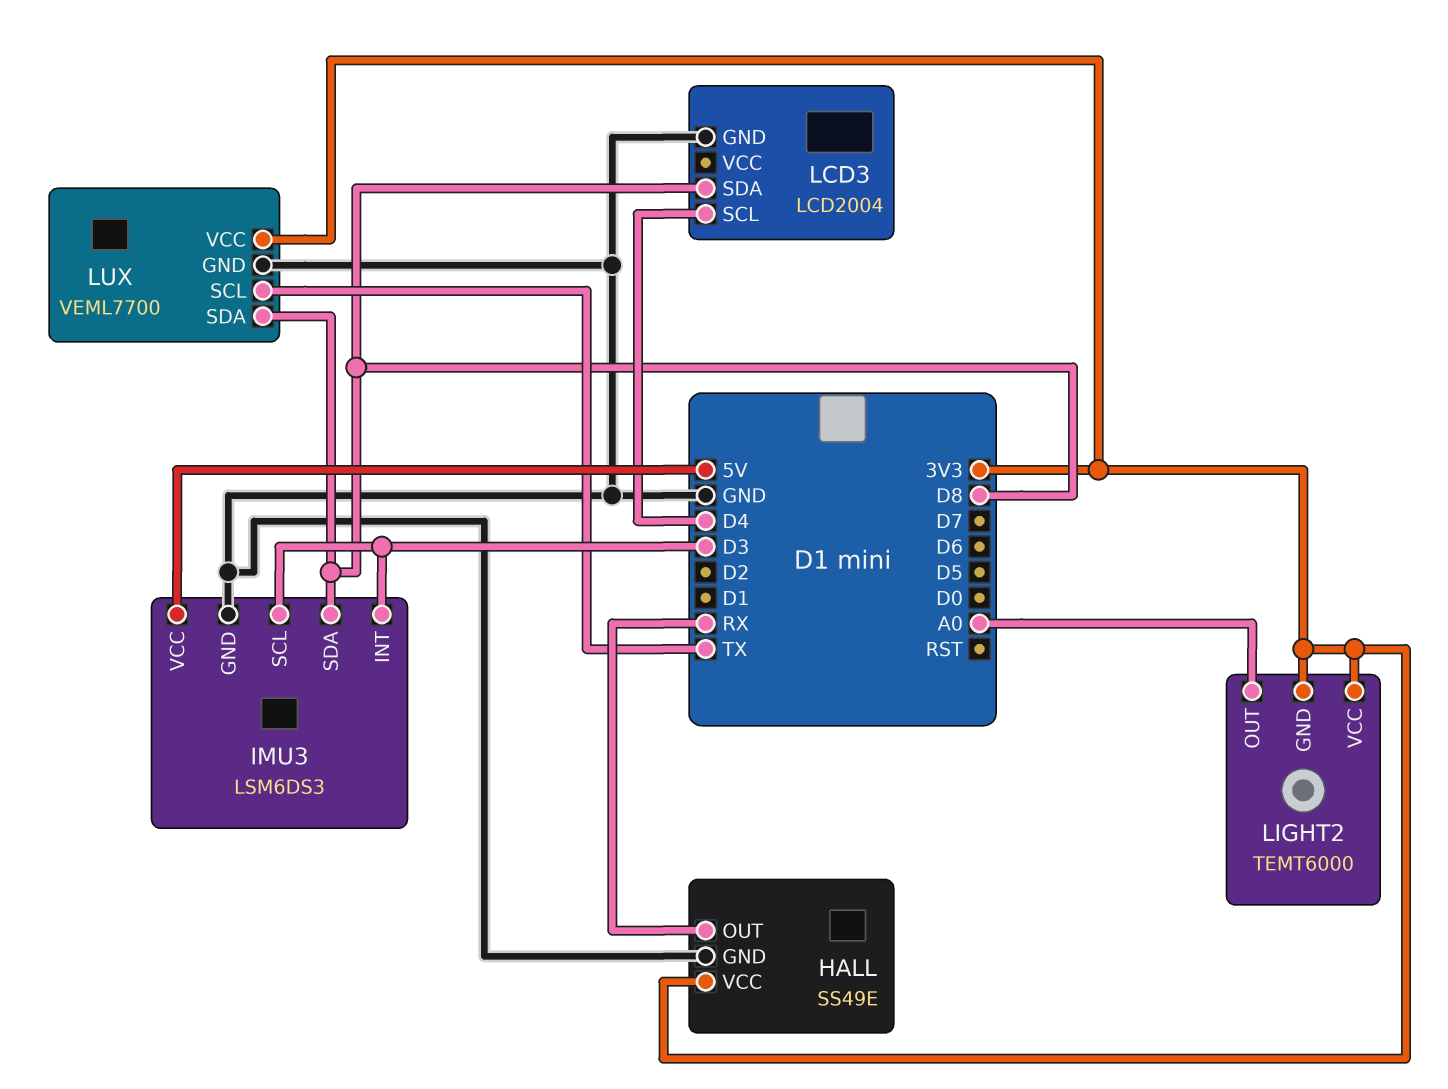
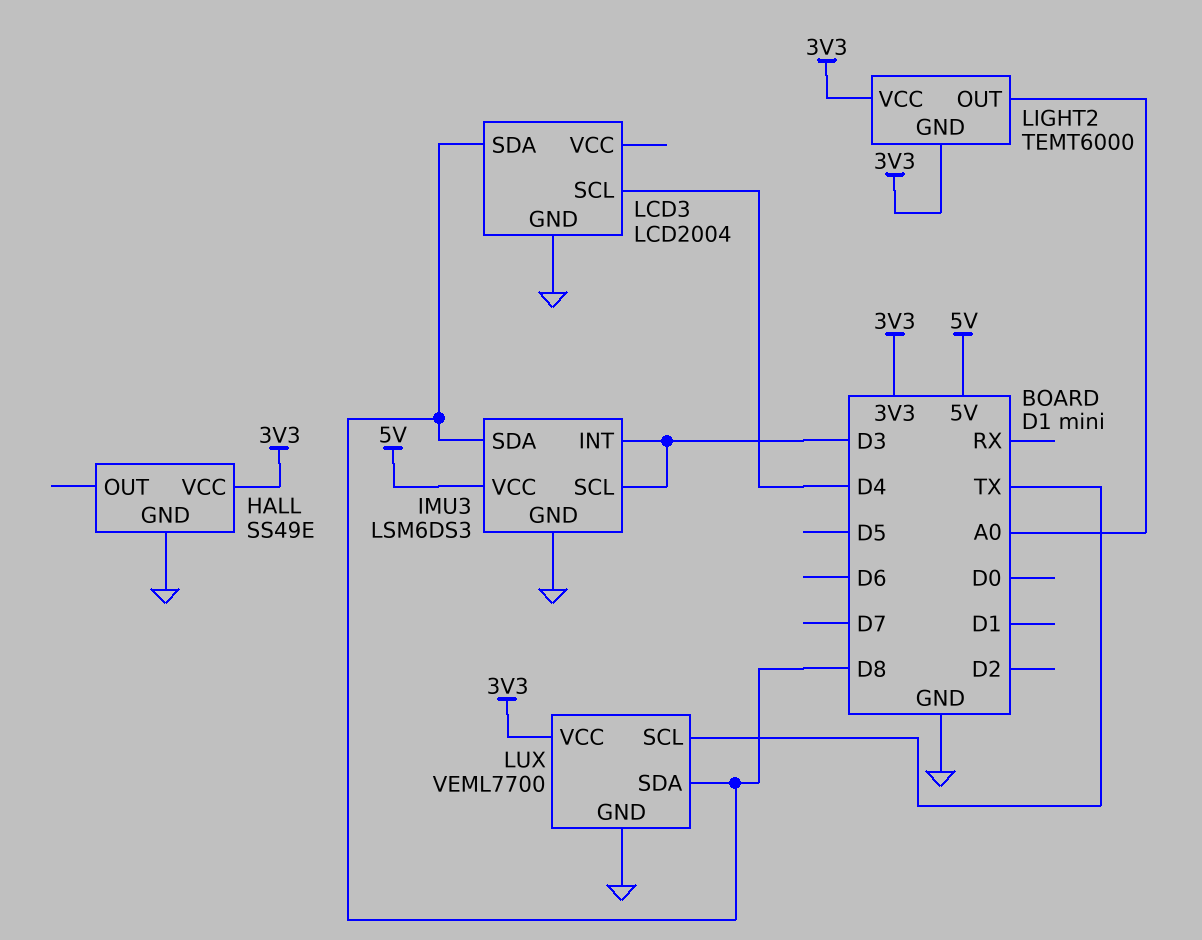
HALL pin OUT: RX -> none

